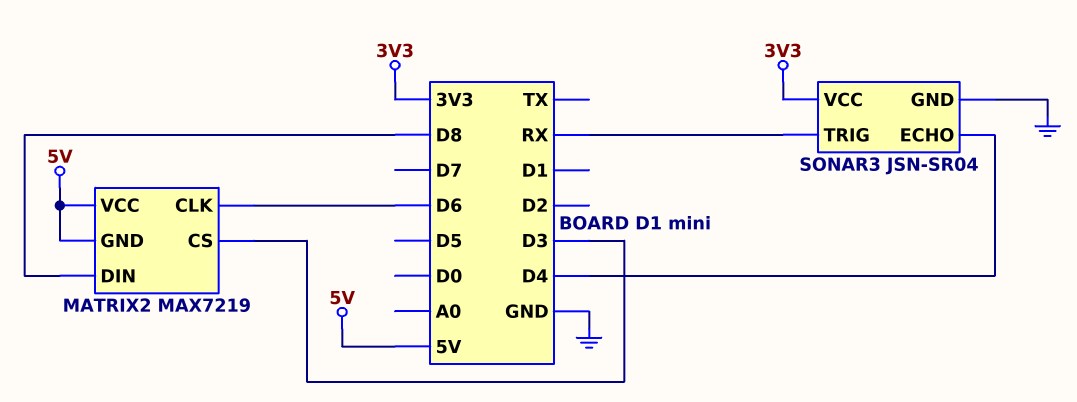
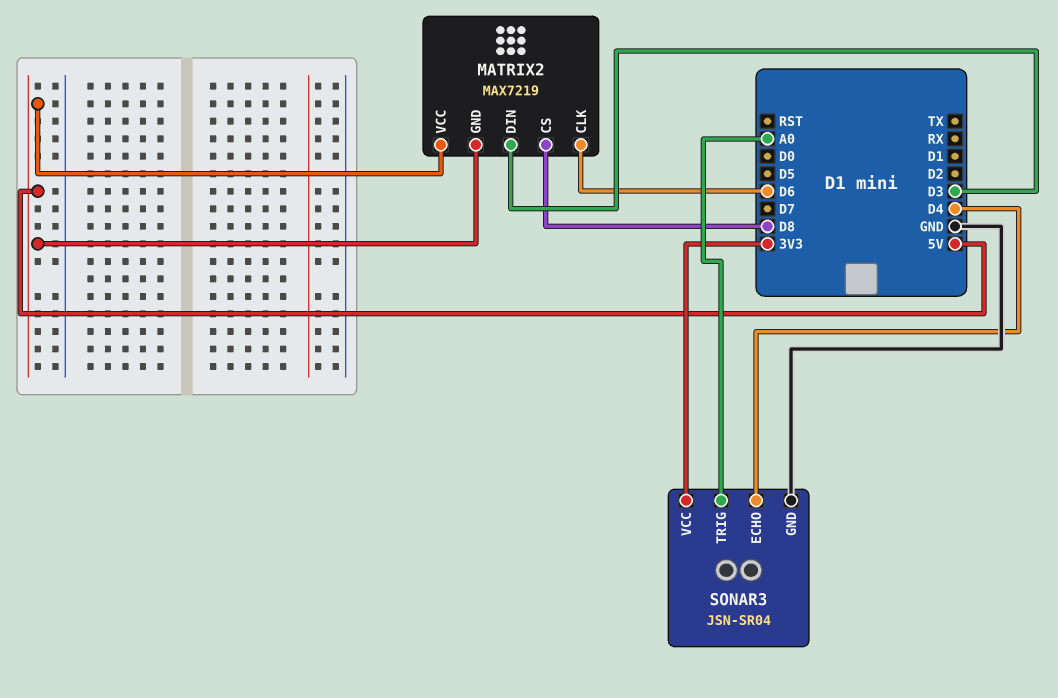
MATRIX2 pin CS: D3 -> D8
MATRIX2 pin DIN: D8 -> D3
SONAR3 pin TRIG: RX -> A0

